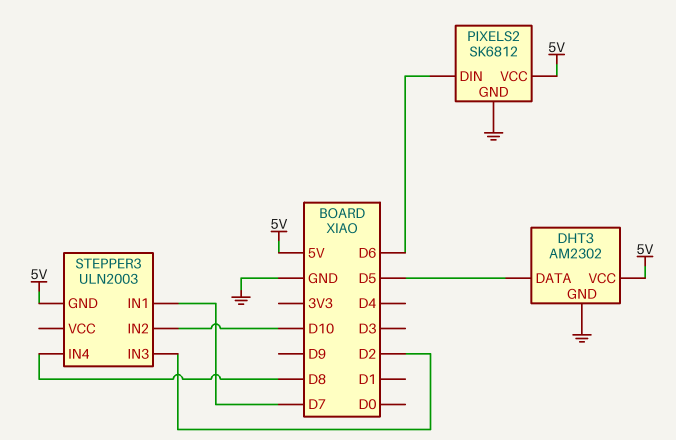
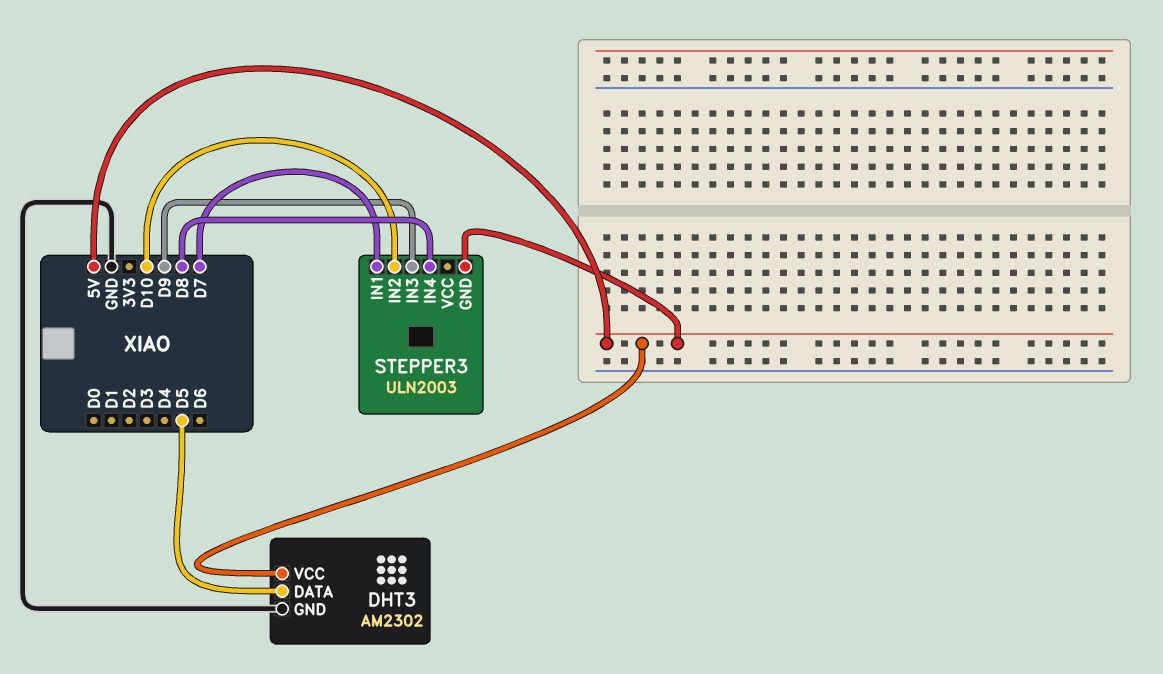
PIXELS2: SK6812 -> none
PIXELS2 pin DIN: D6 -> none
PIXELS2 pin GND: GND -> none
PIXELS2 pin VCC: 5V -> none
STEPPER3 pin IN3: D2 -> D9

